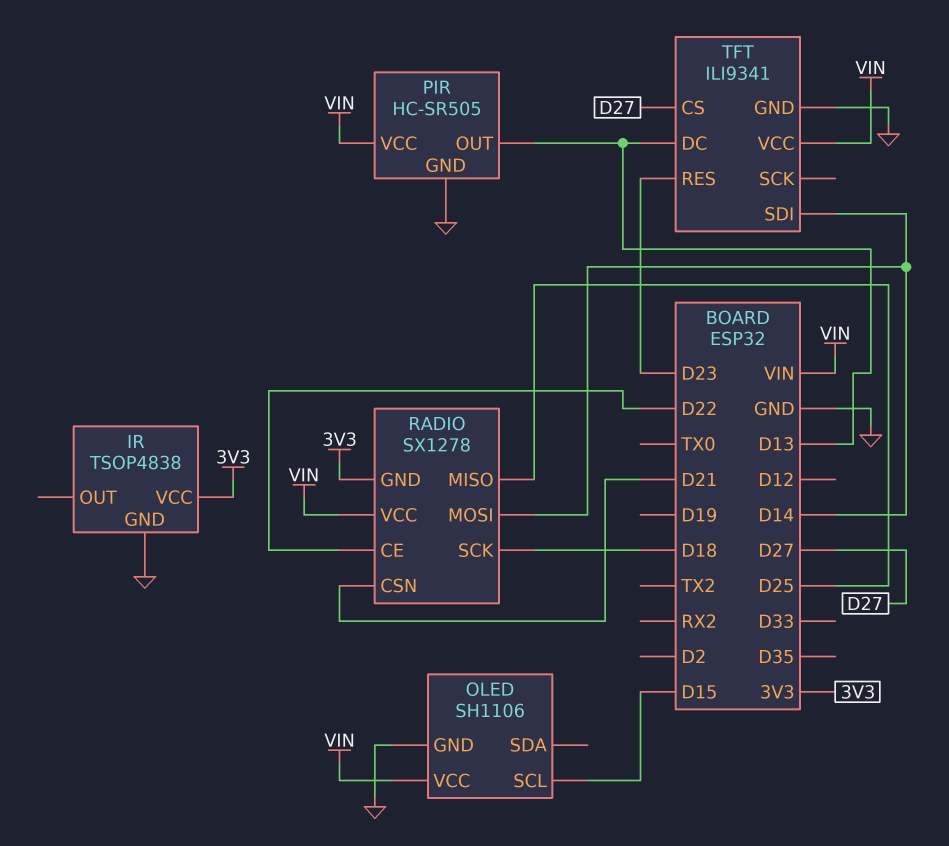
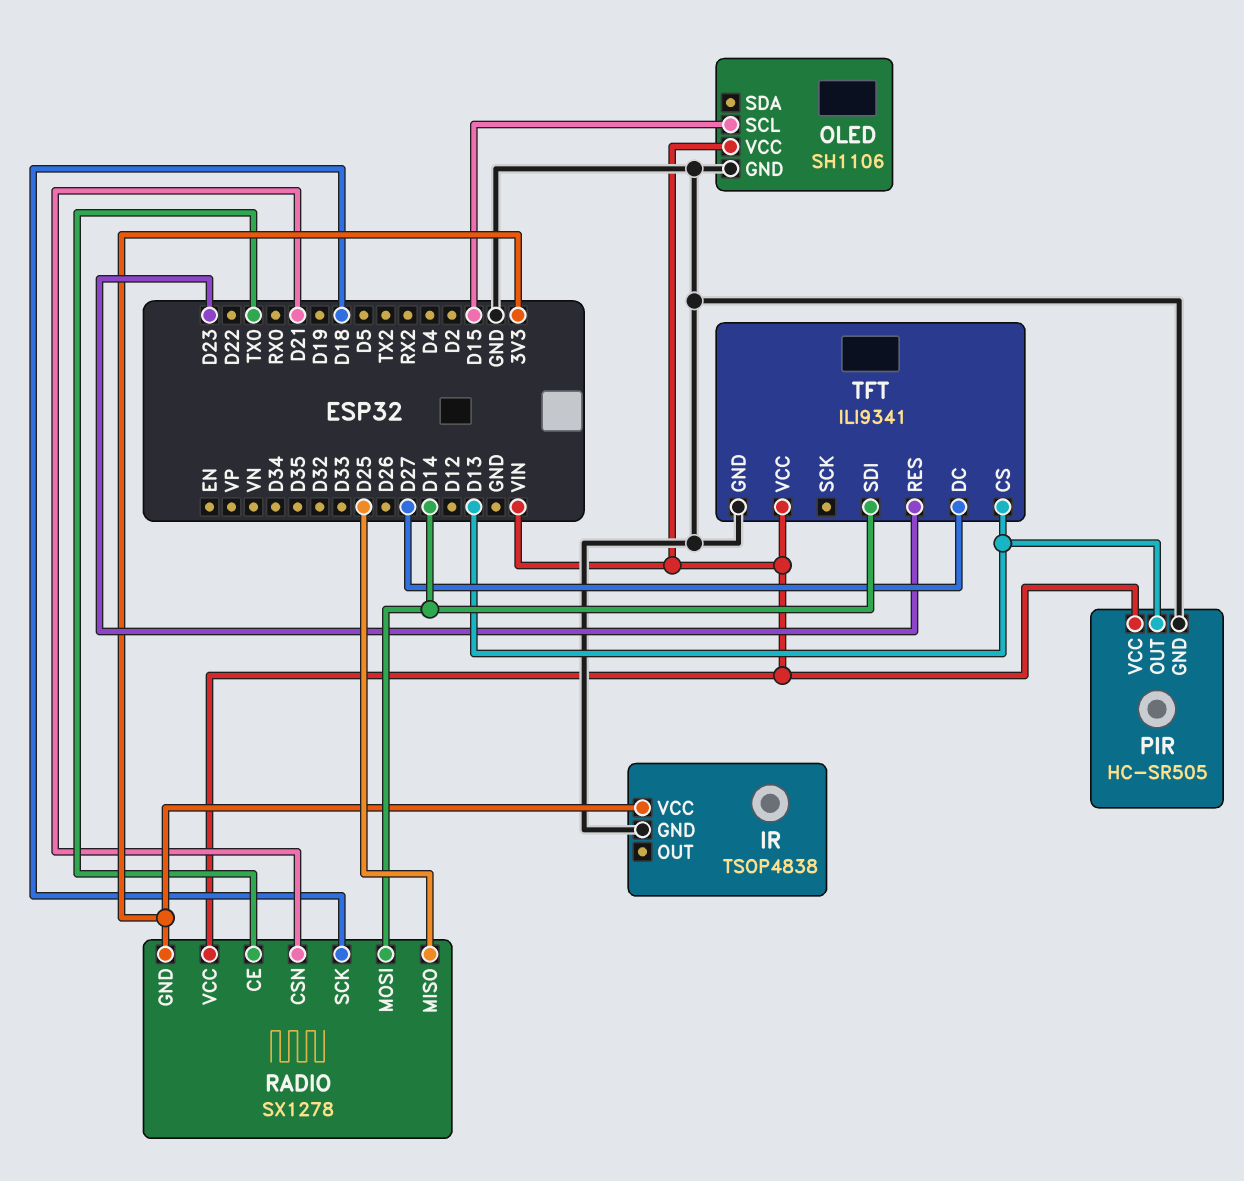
RADIO pin CE: D22 -> TX0
TFT pin CS: D27 -> D13
TFT pin DC: D13 -> D27

